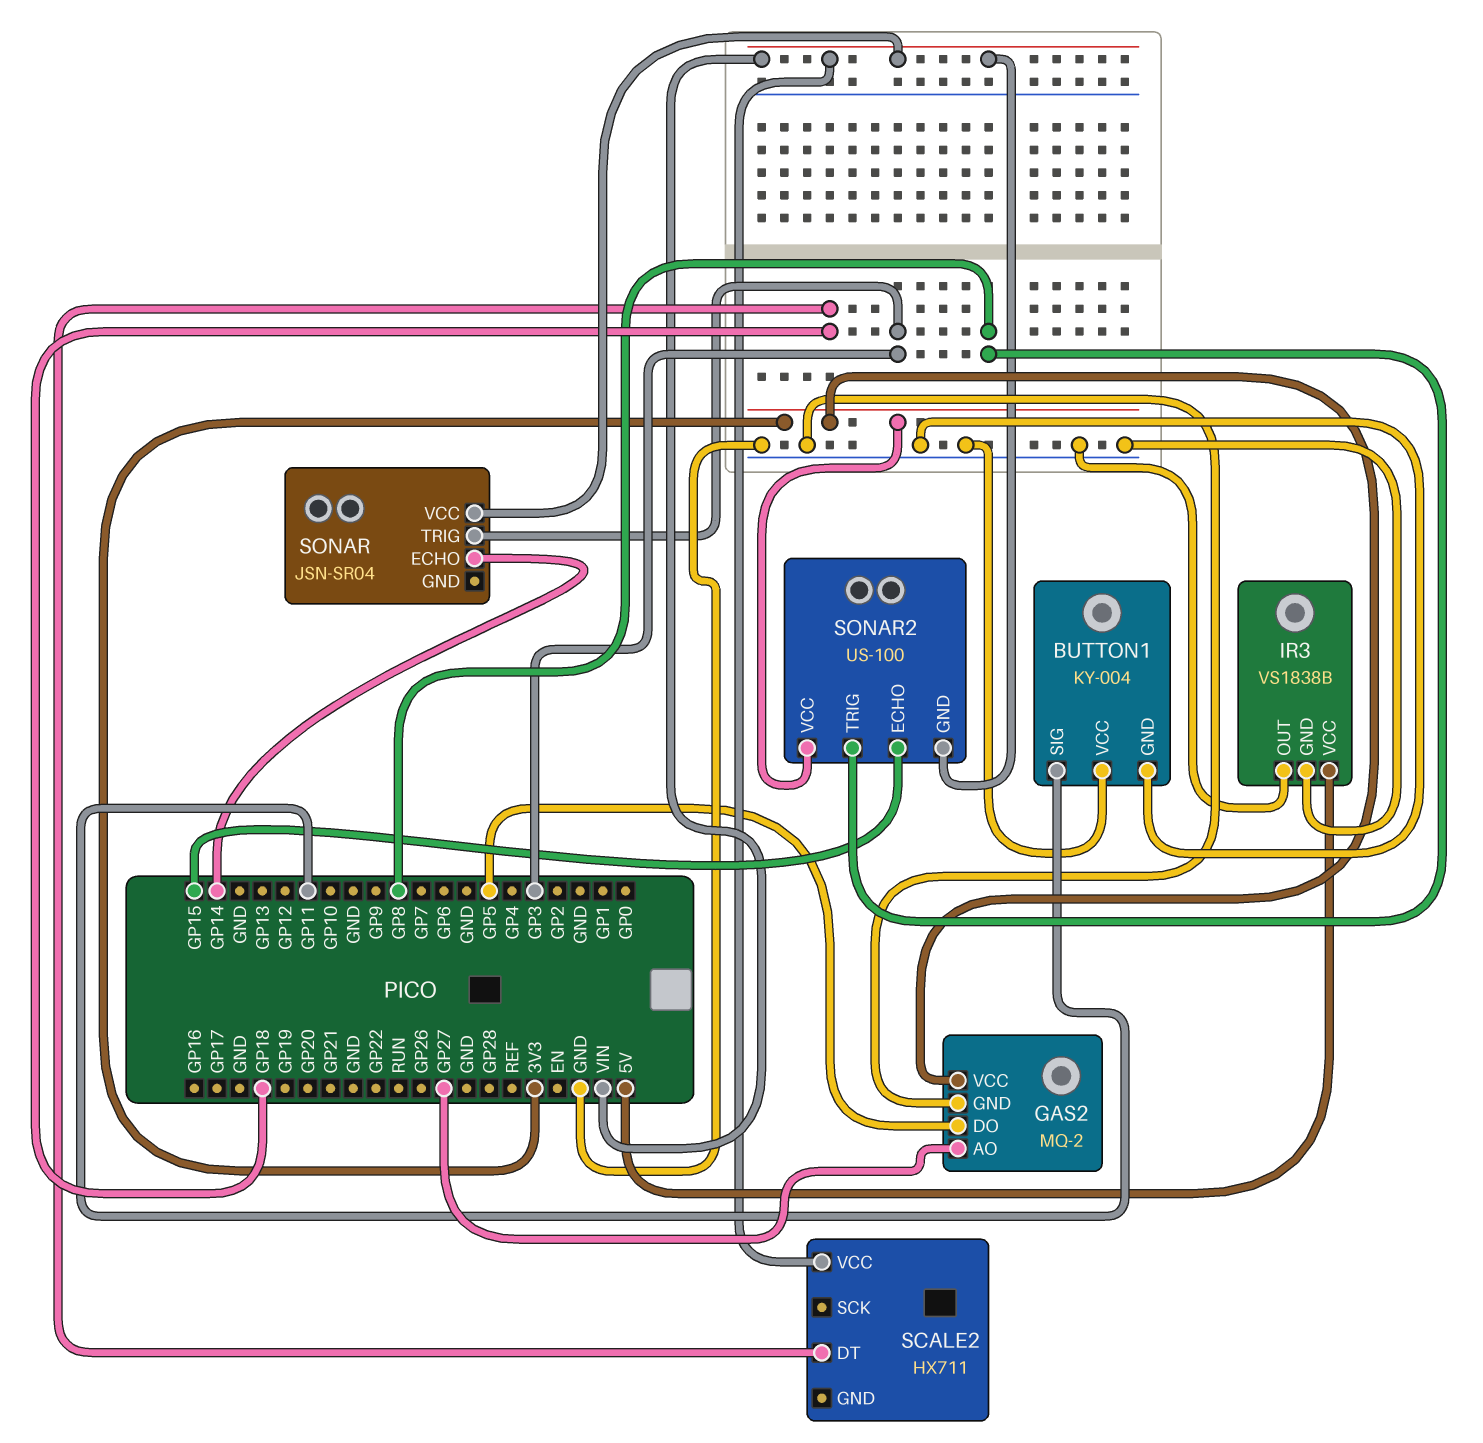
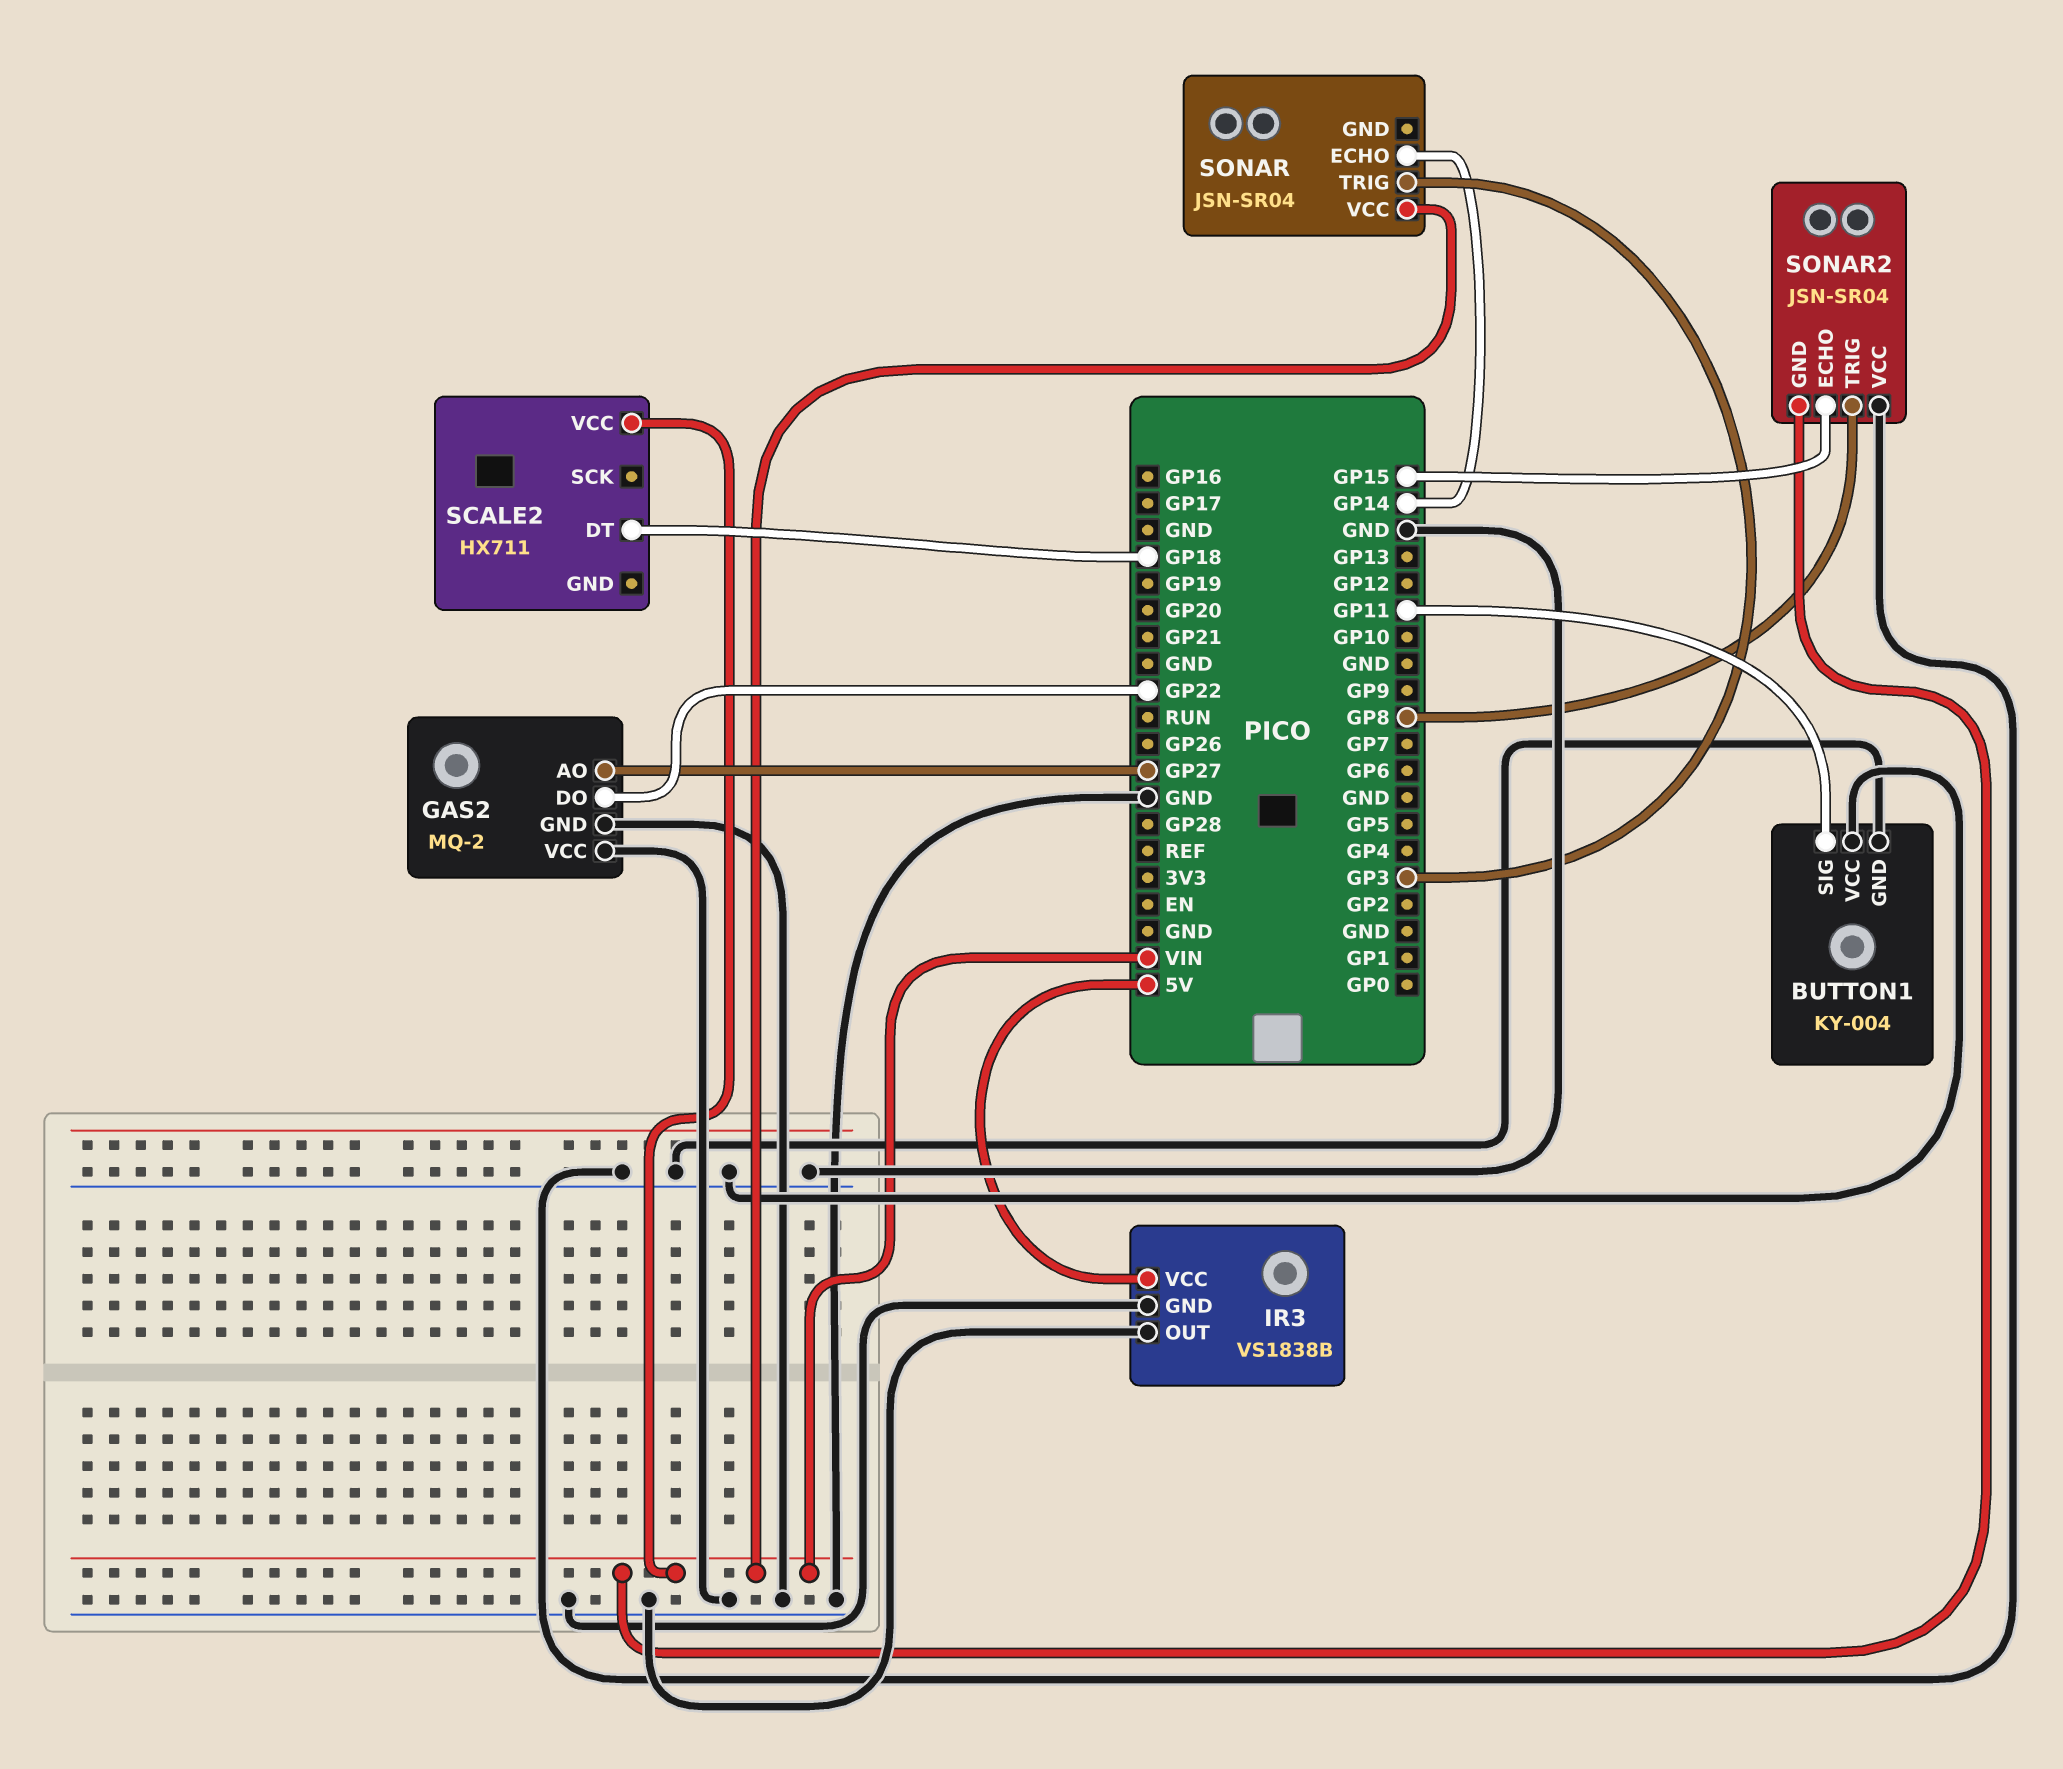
GAS2 pin DO: GP5 -> GP22
GAS2 pin VCC: 3V3 -> GND
SONAR2: US-100 -> JSN-SR04
SONAR2 pin VCC: 3V3 -> GND

